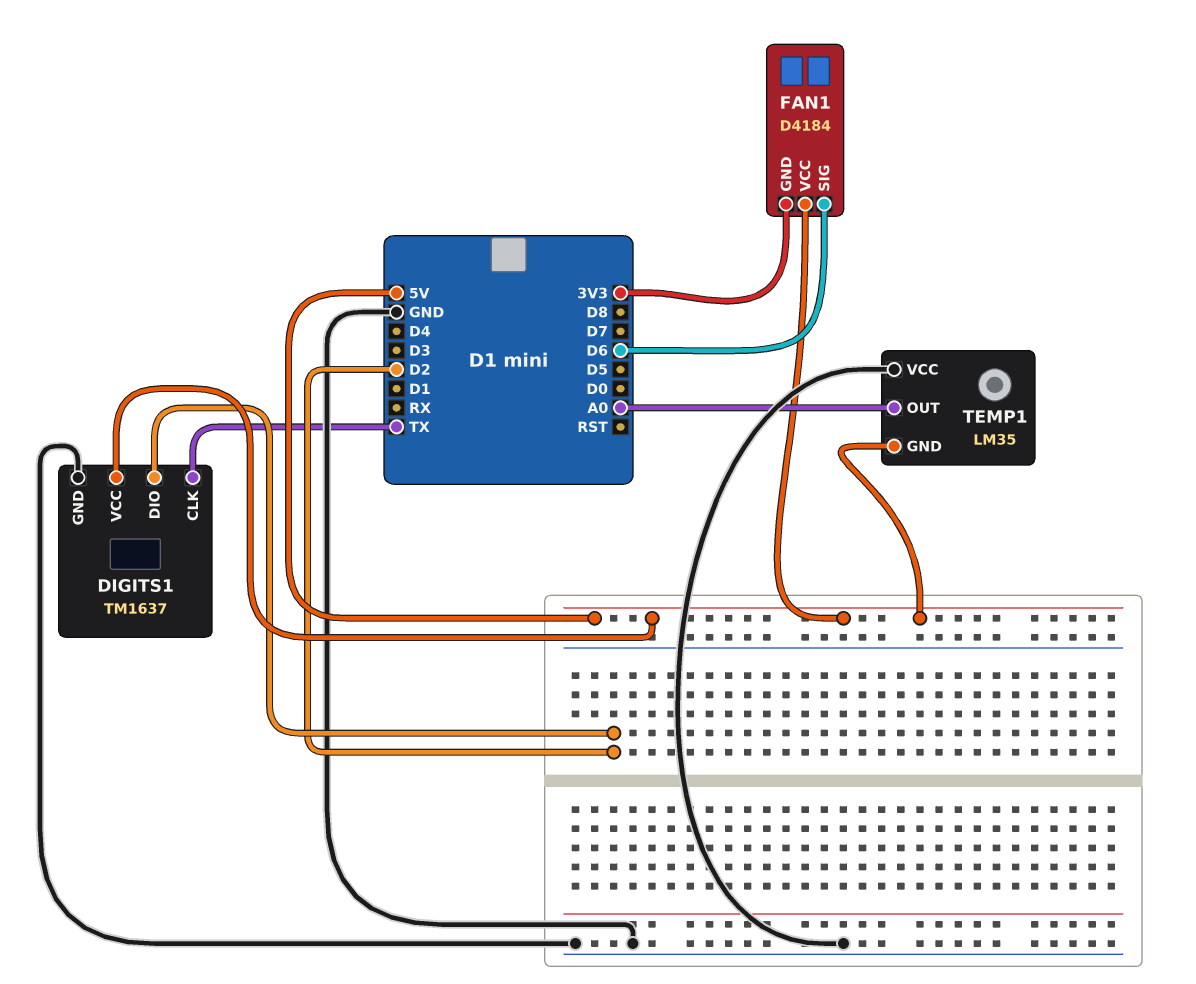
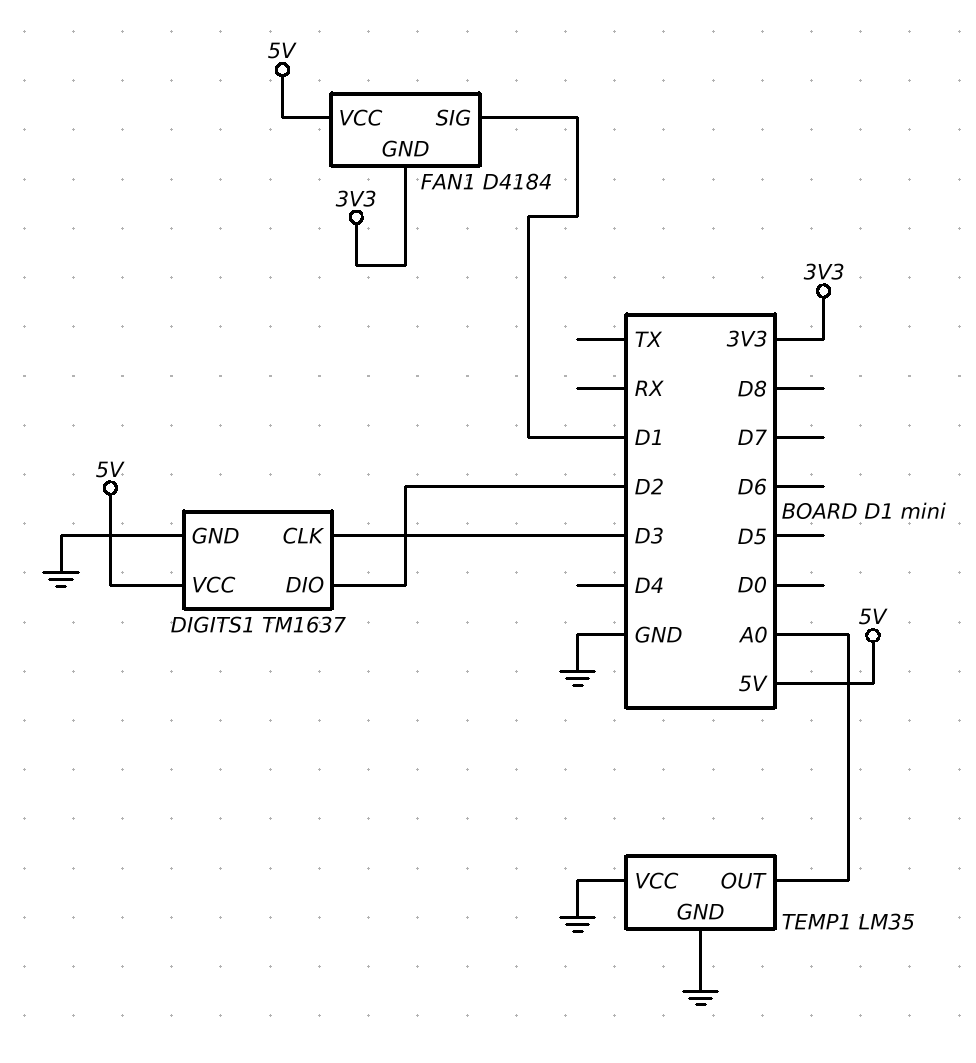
DIGITS1 pin CLK: TX -> D3
FAN1 pin SIG: D6 -> D1
TEMP1 pin GND: 5V -> GND

